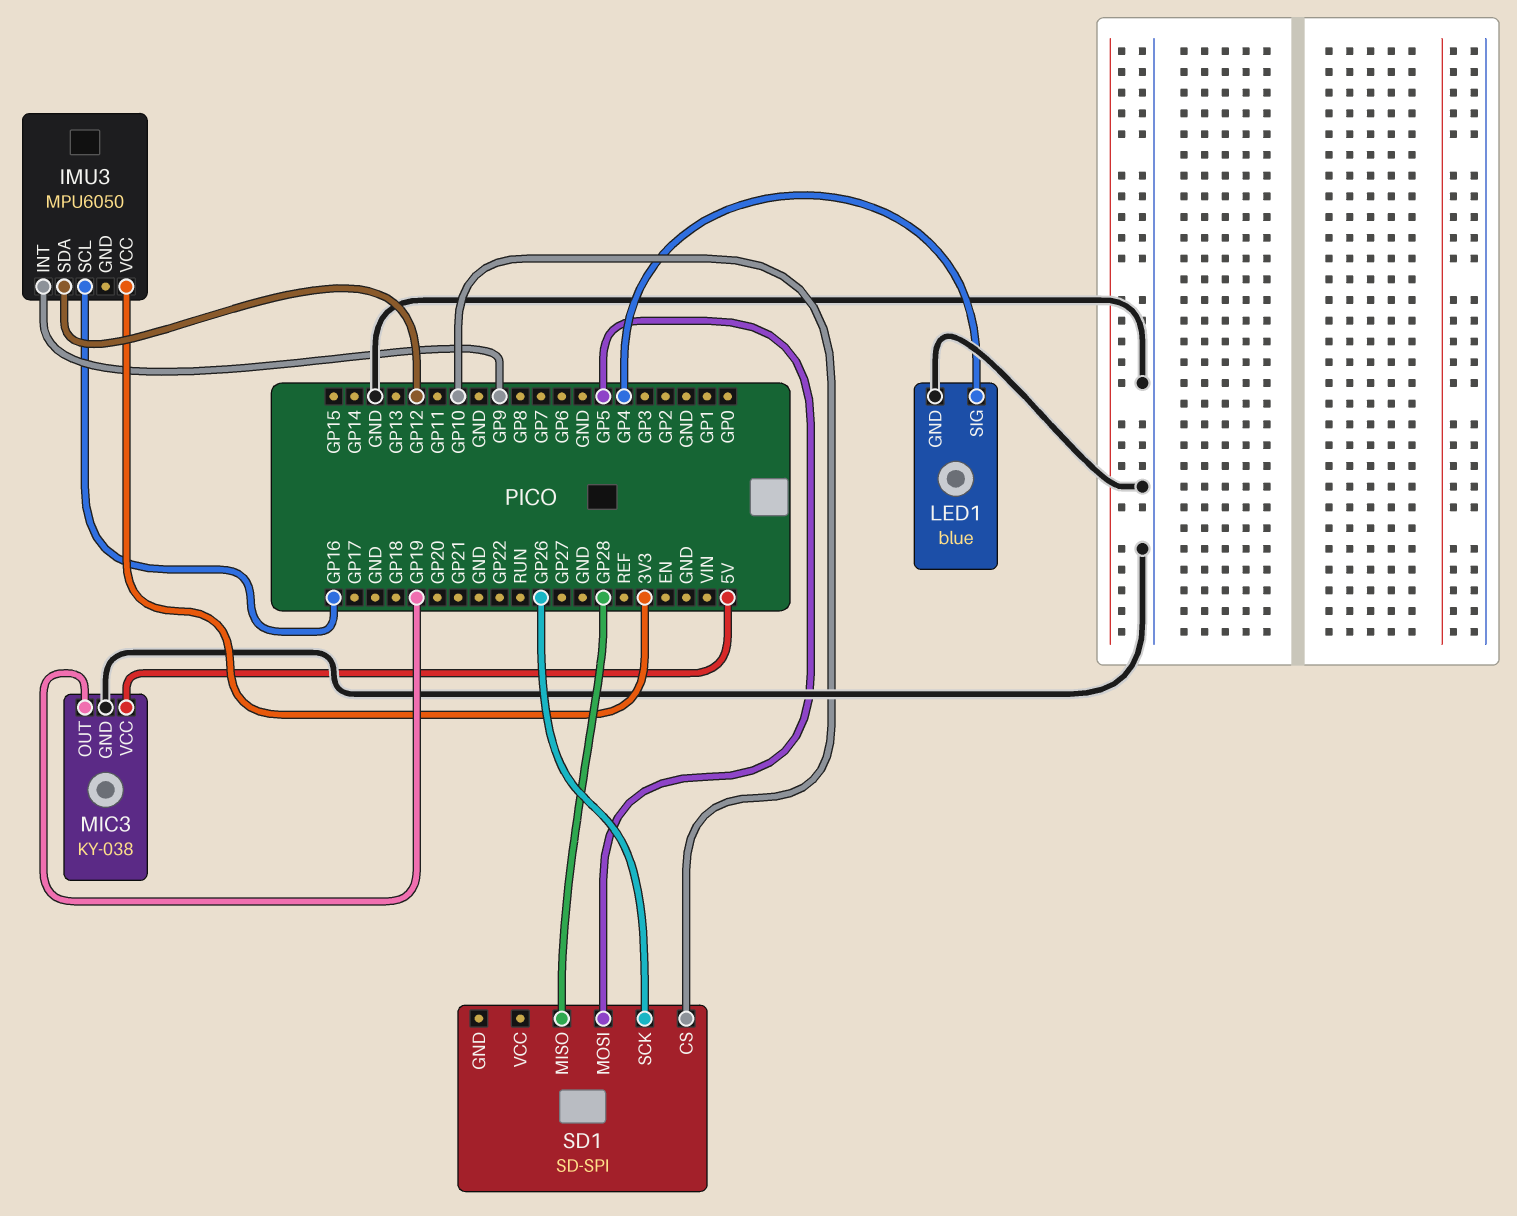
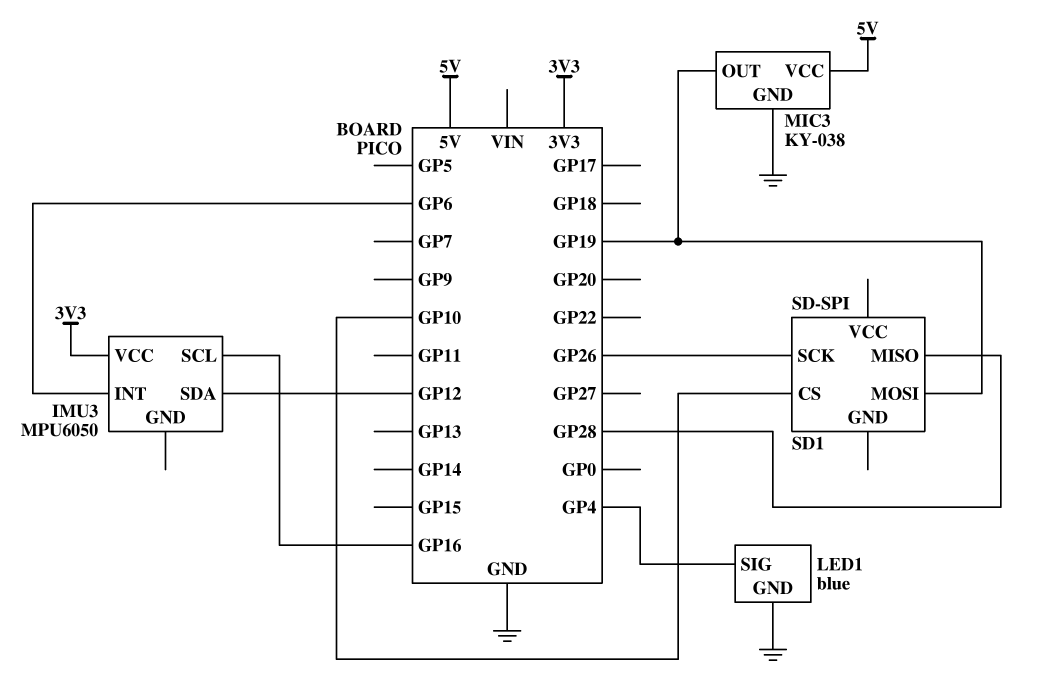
IMU3 pin INT: GP9 -> GP6
SD1 pin MOSI: GP5 -> GP19

